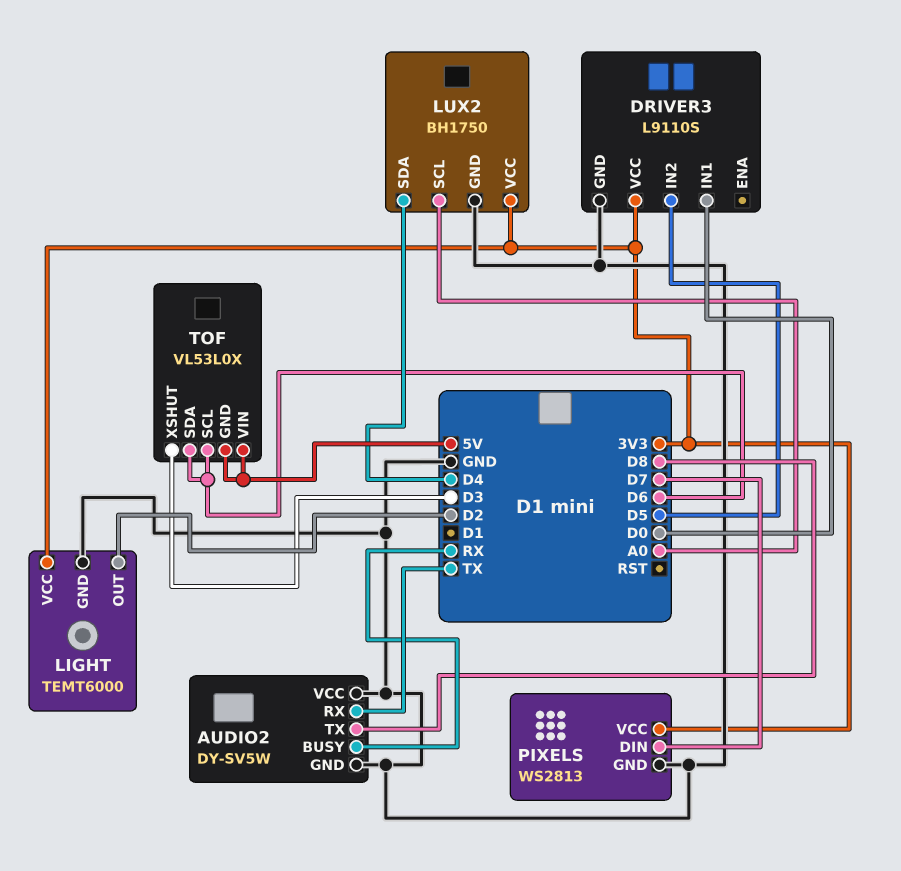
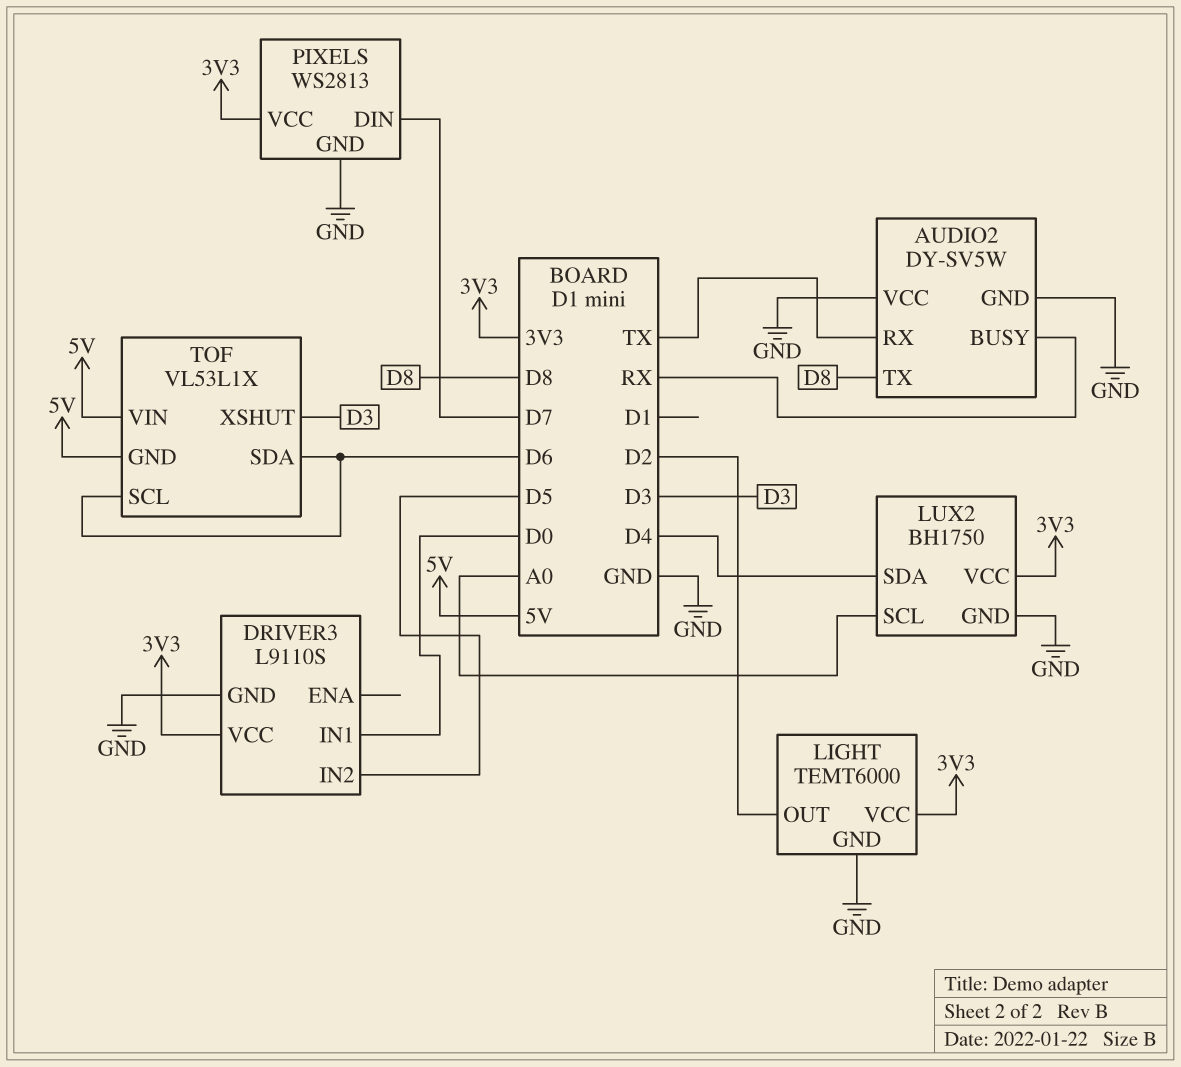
TOF: VL53L0X -> VL53L1X

